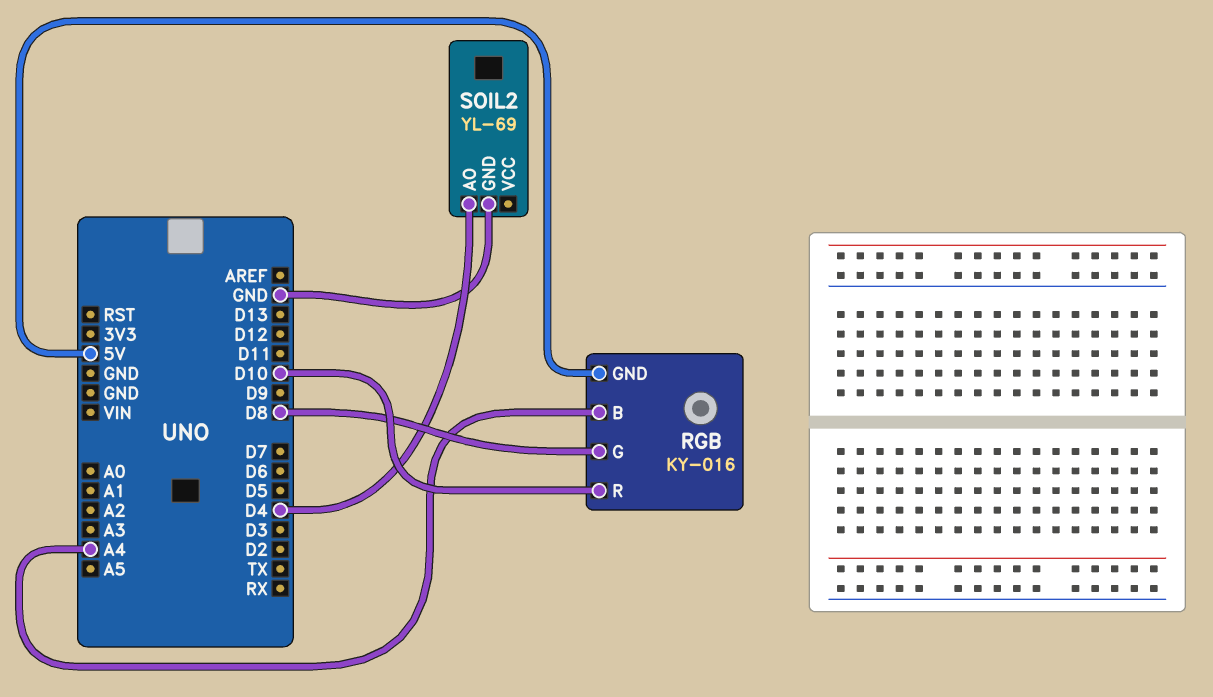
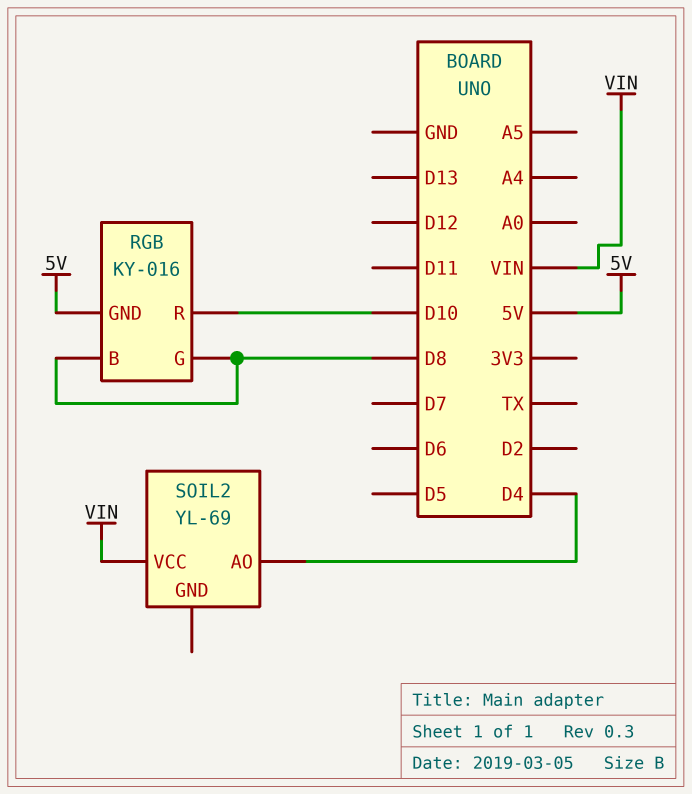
RGB pin B: A4 -> D8
SOIL2 pin GND: GND -> none
SOIL2 pin VCC: none -> VIN

